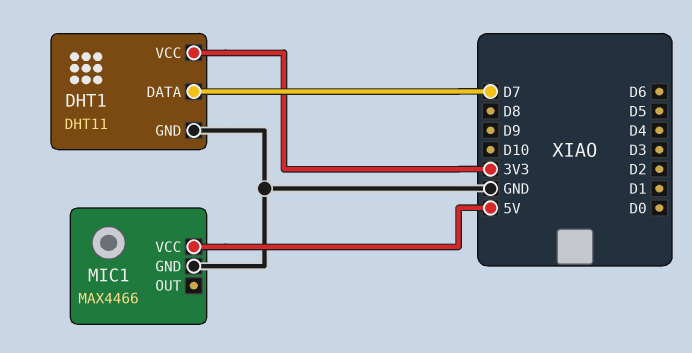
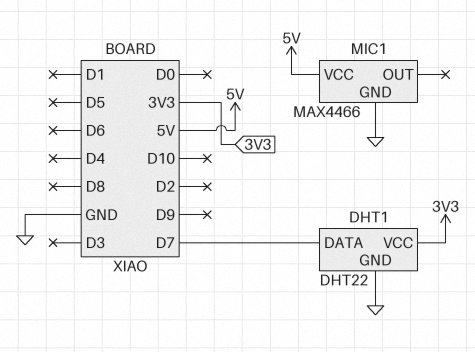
DHT1: DHT11 -> DHT22

